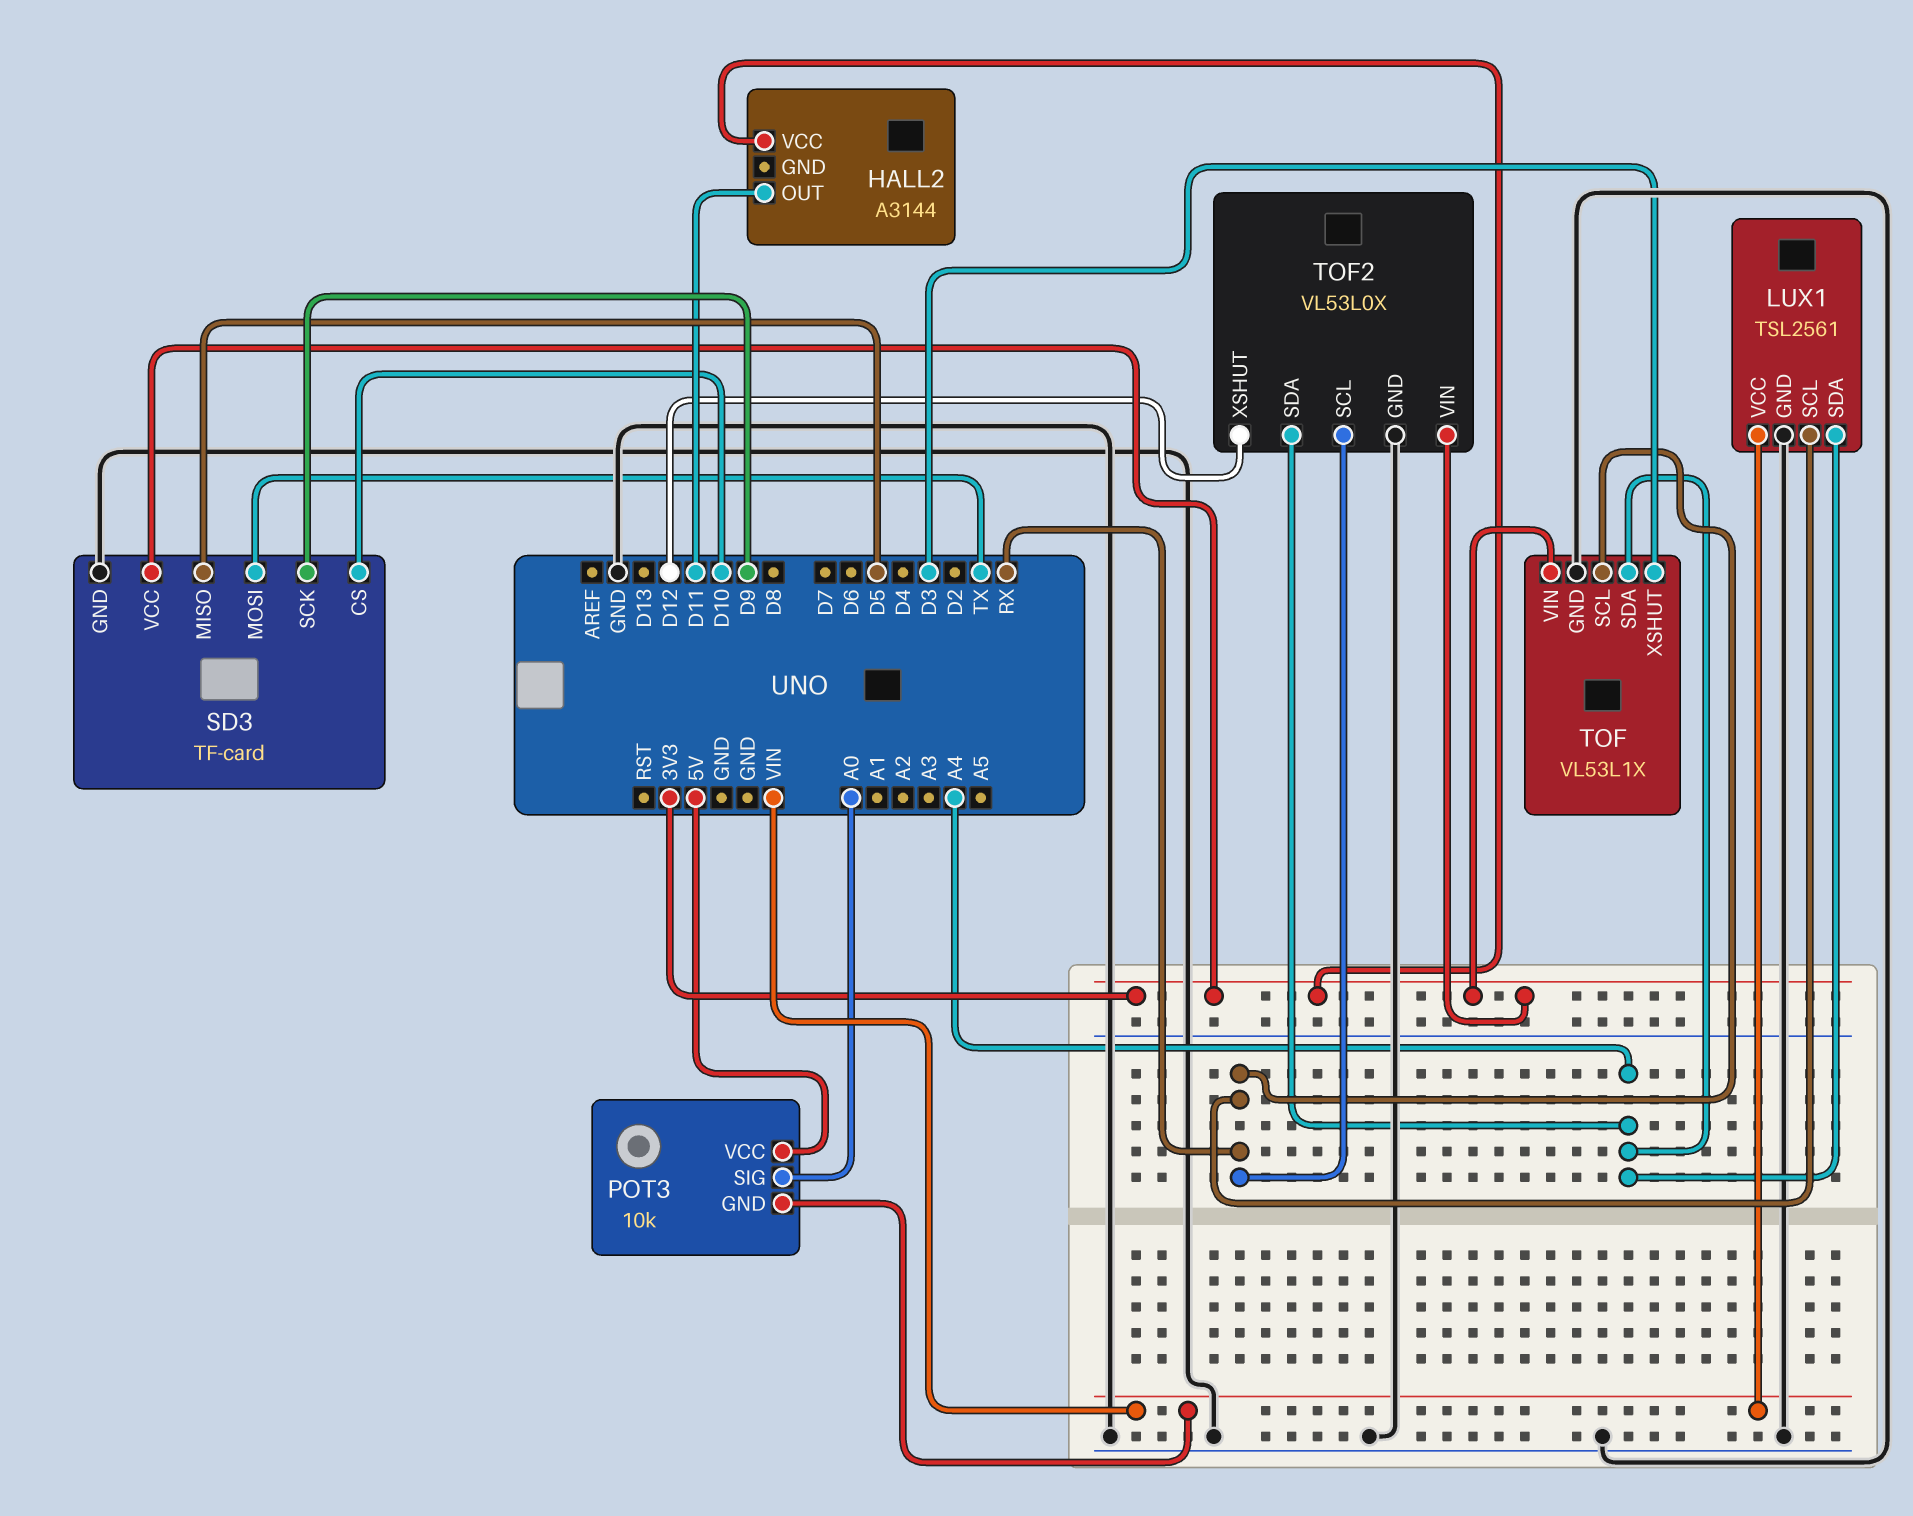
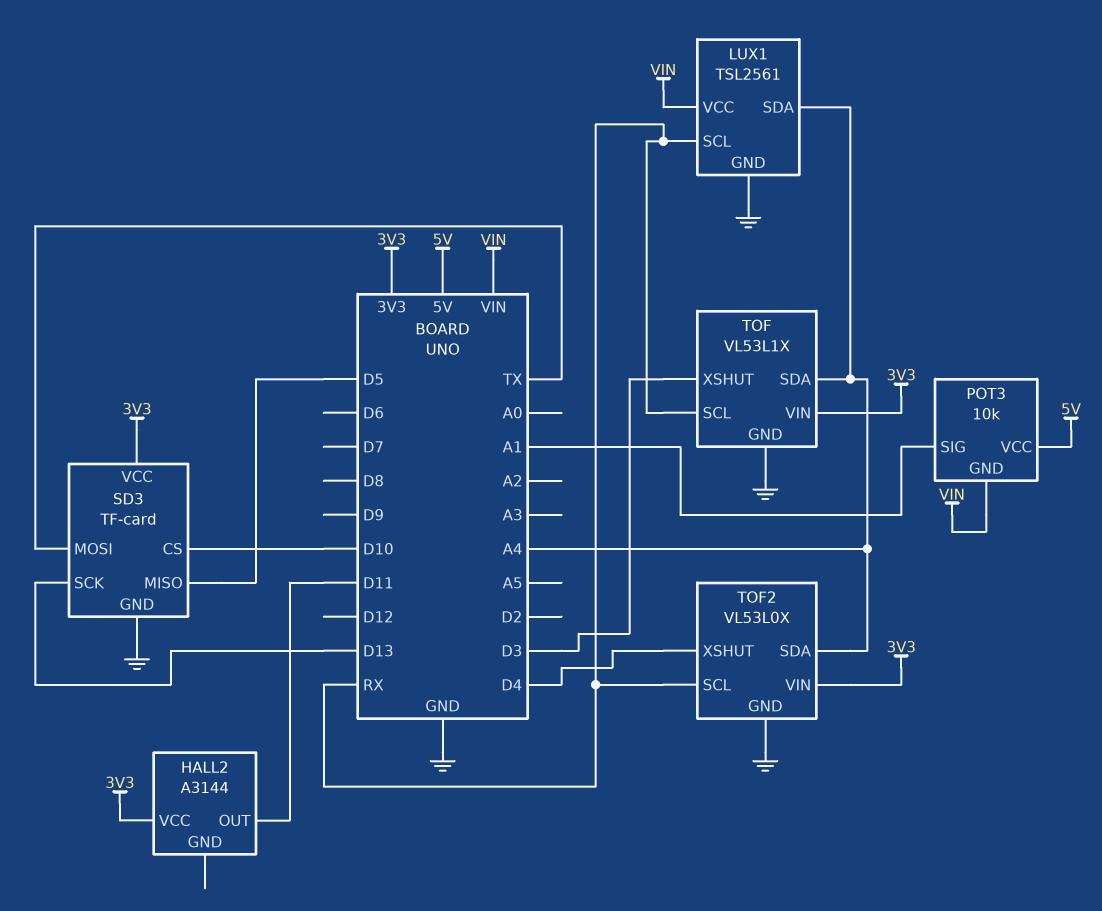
POT3 pin SIG: A0 -> A1
SD3 pin SCK: D9 -> D13
TOF2 pin XSHUT: D12 -> D4

